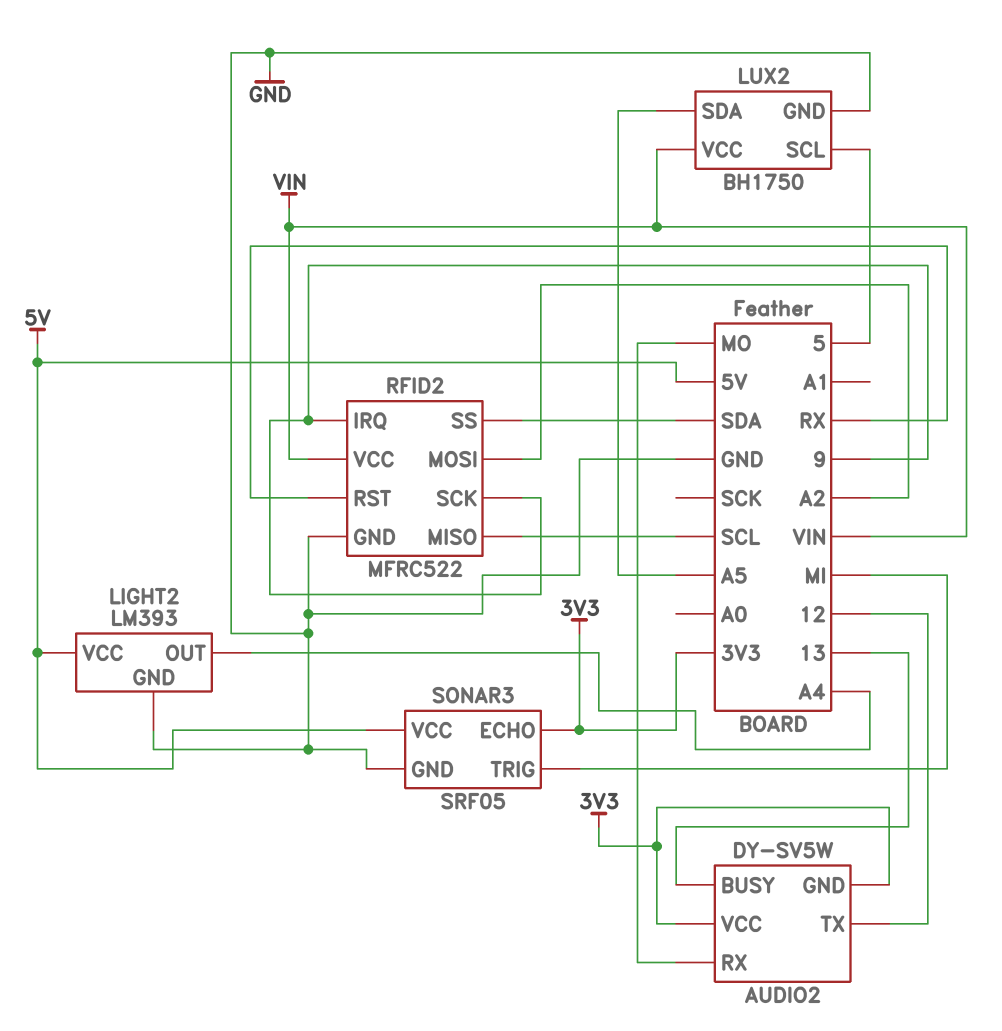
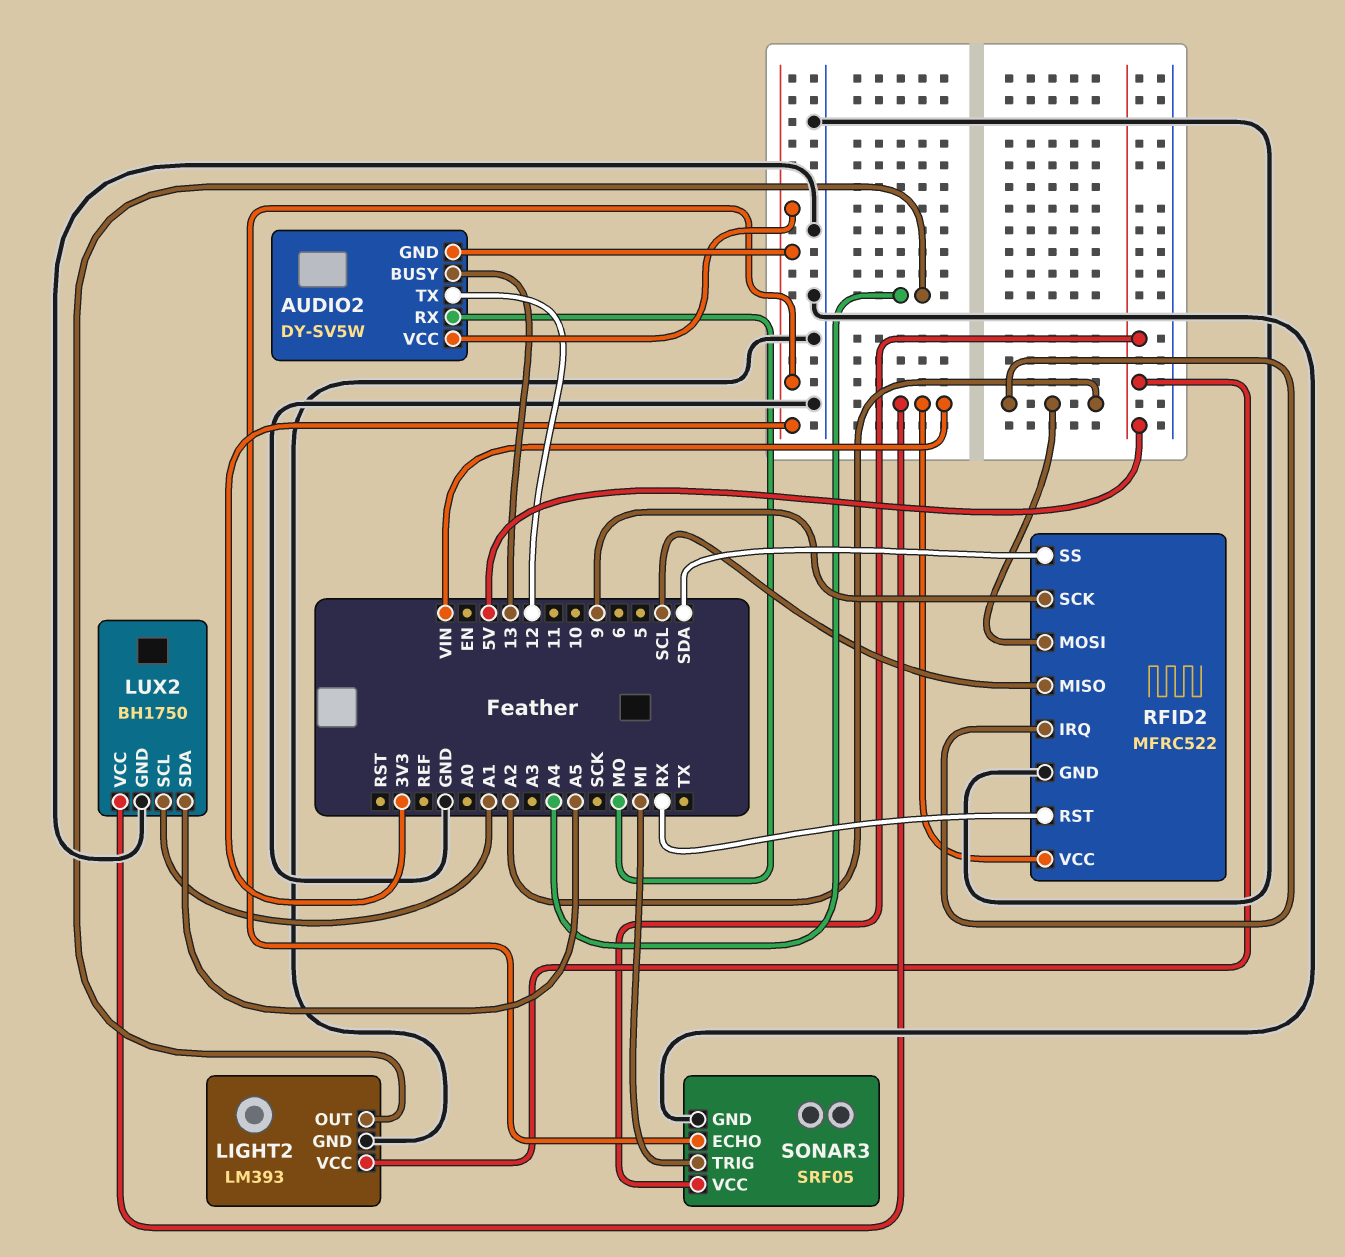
LUX2 pin SCL: 5 -> A1
RFID2 pin IRQ: 9 -> A2

